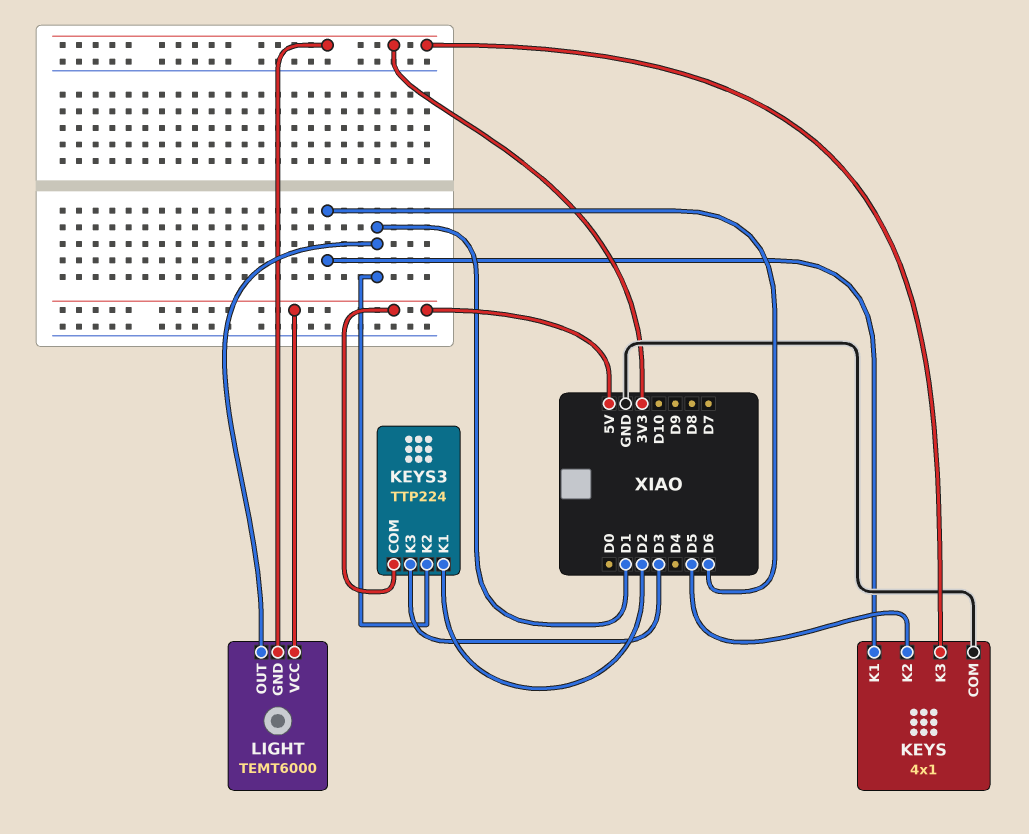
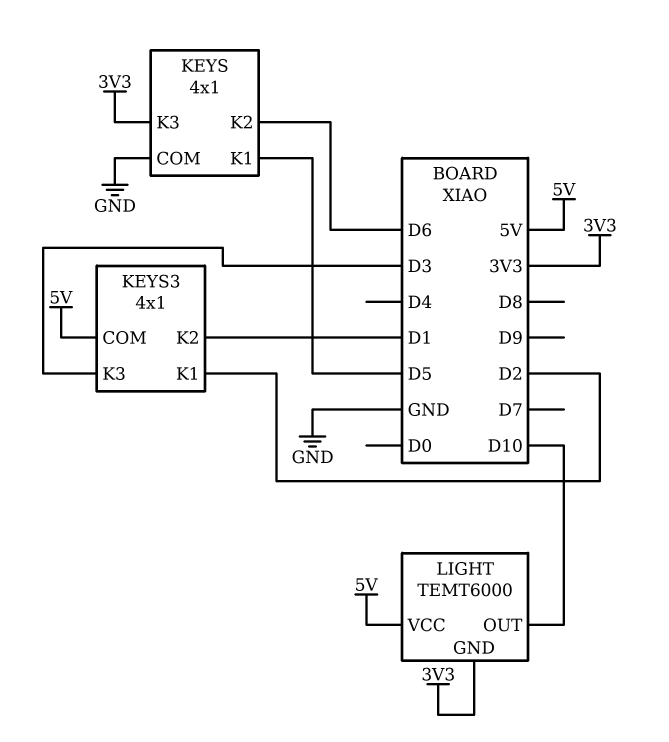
KEYS pin K1: D6 -> D5
KEYS pin K2: D5 -> D6
KEYS3: TTP224 -> 4x1
LIGHT pin OUT: D1 -> D10

